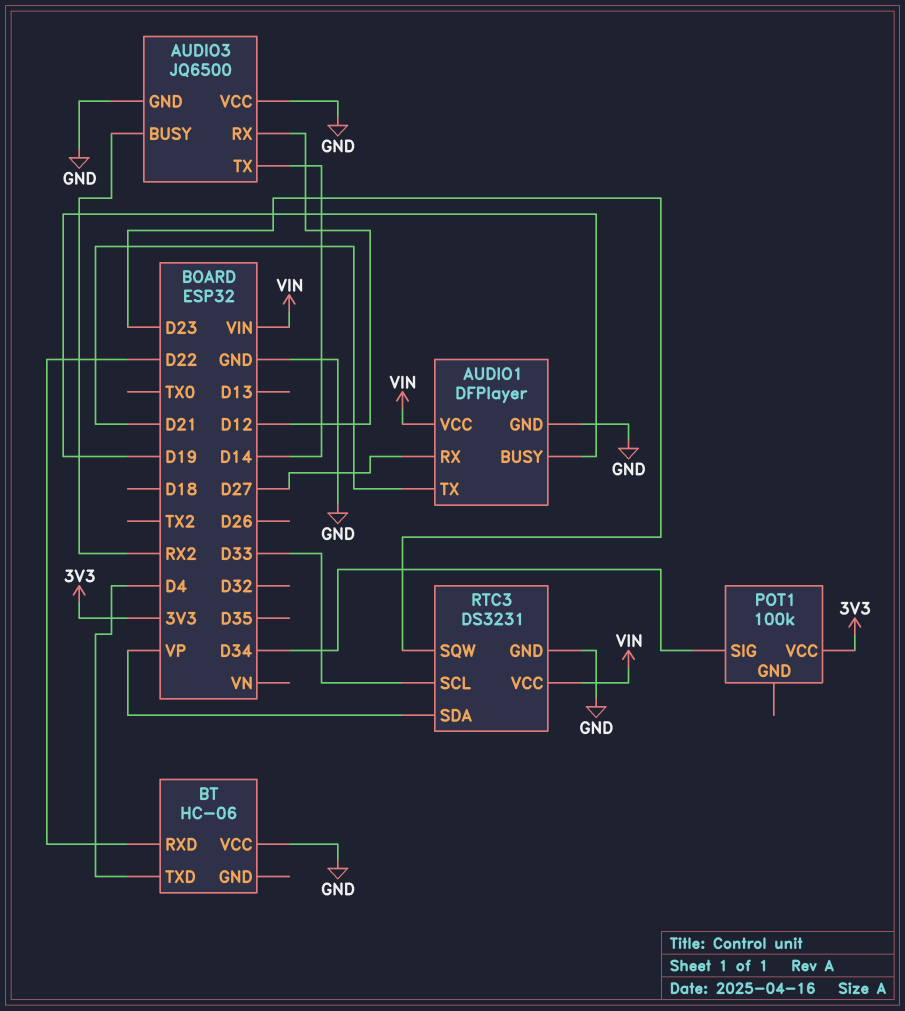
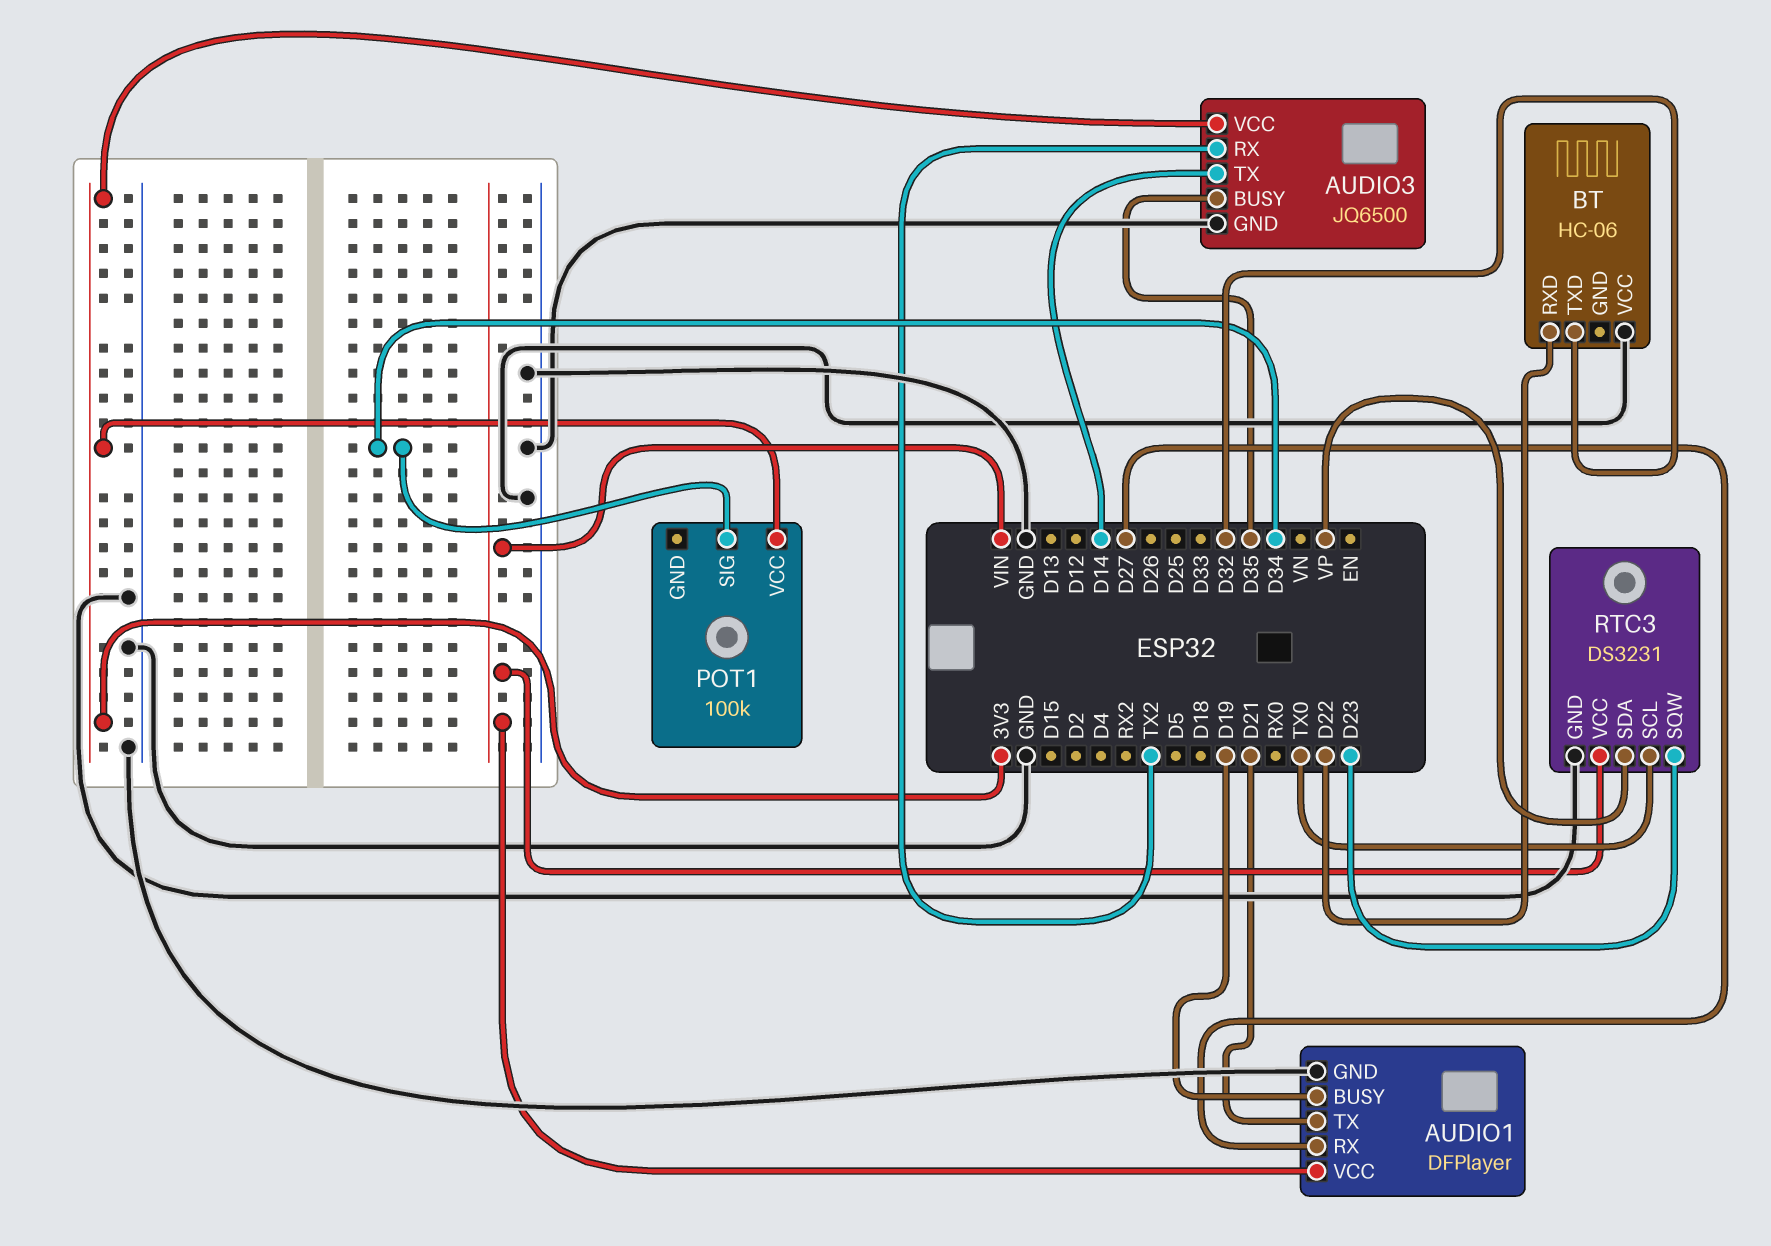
AUDIO3 pin BUSY: RX2 -> D35
AUDIO3 pin RX: D12 -> TX2
AUDIO3 pin VCC: GND -> 3V3
BT pin TXD: D4 -> D32
RTC3 pin SCL: D33 -> TX0

